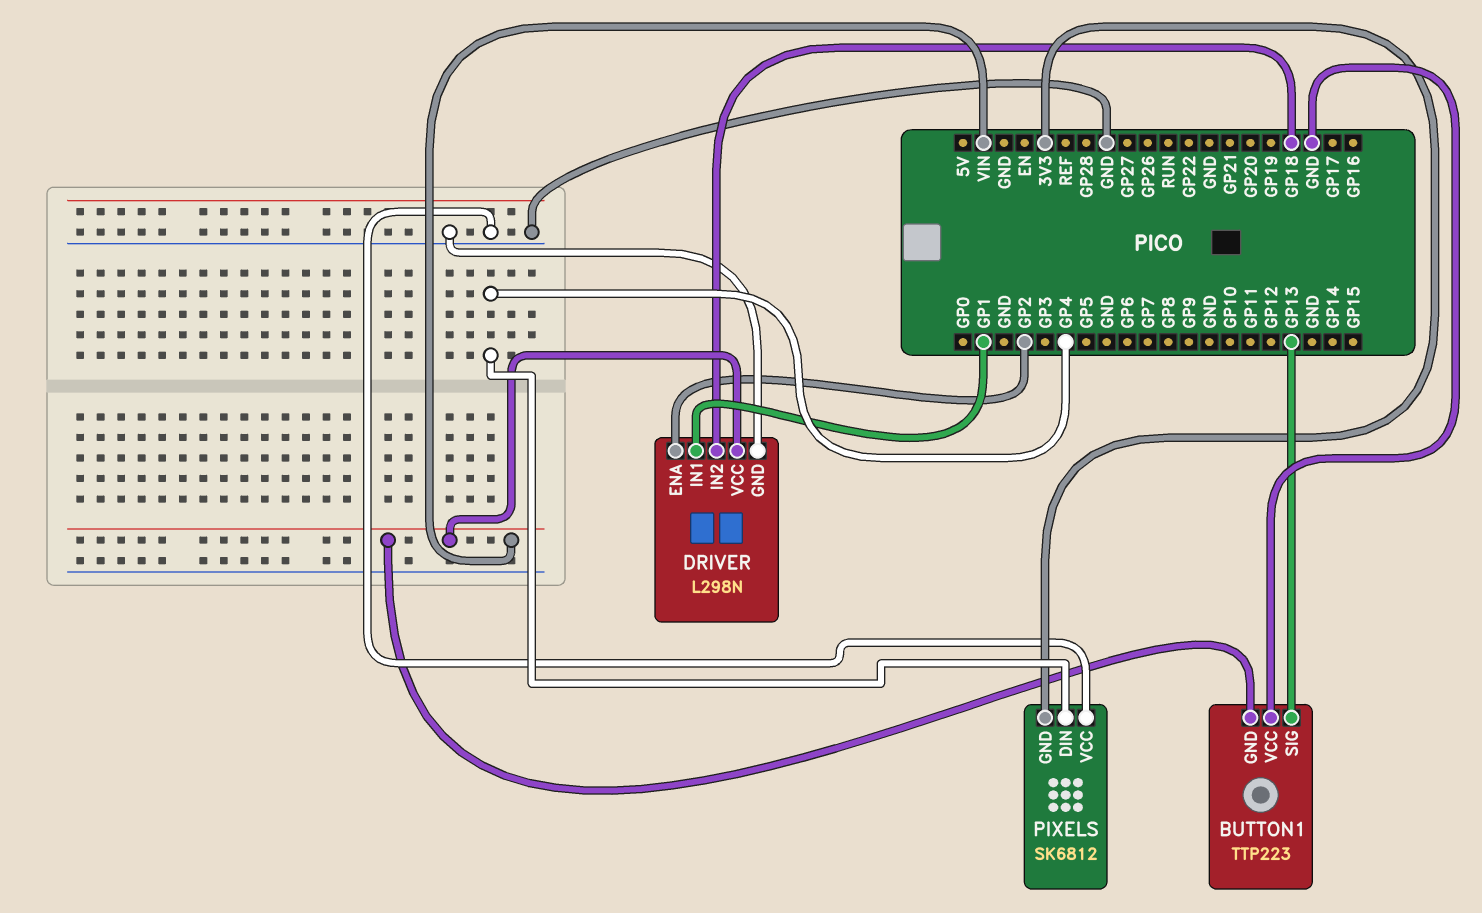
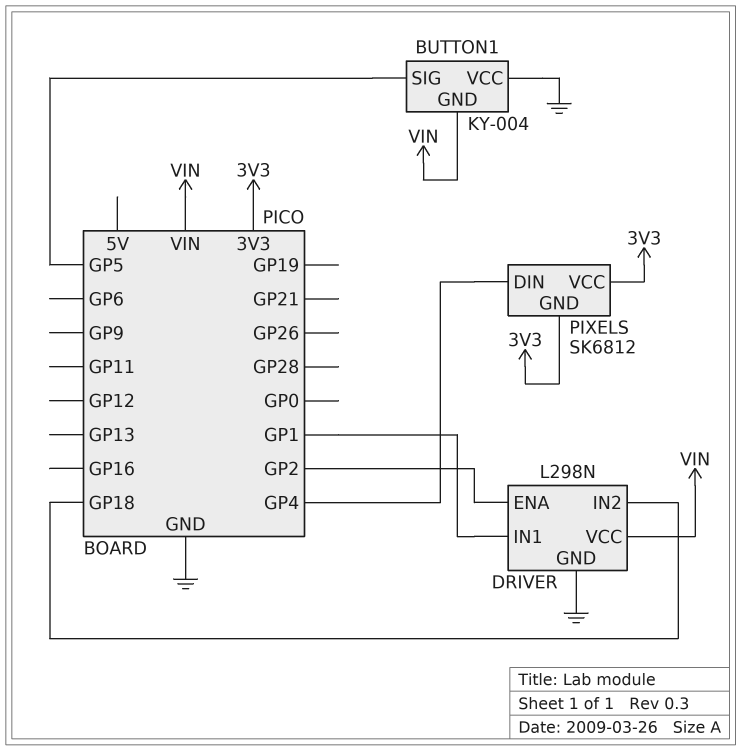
BUTTON1: TTP223 -> KY-004
BUTTON1 pin SIG: GP13 -> GP5
PIXELS pin VCC: GND -> 3V3

